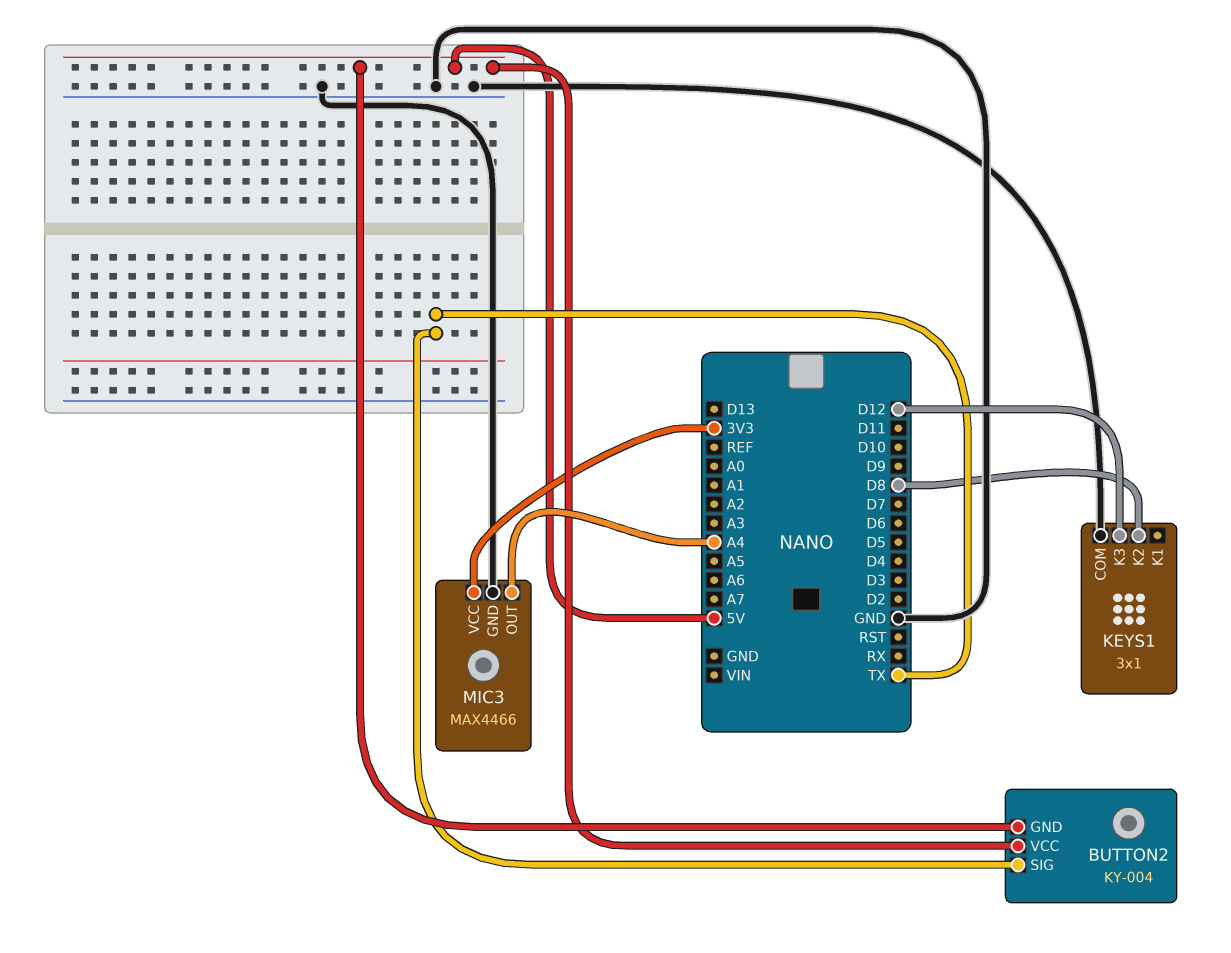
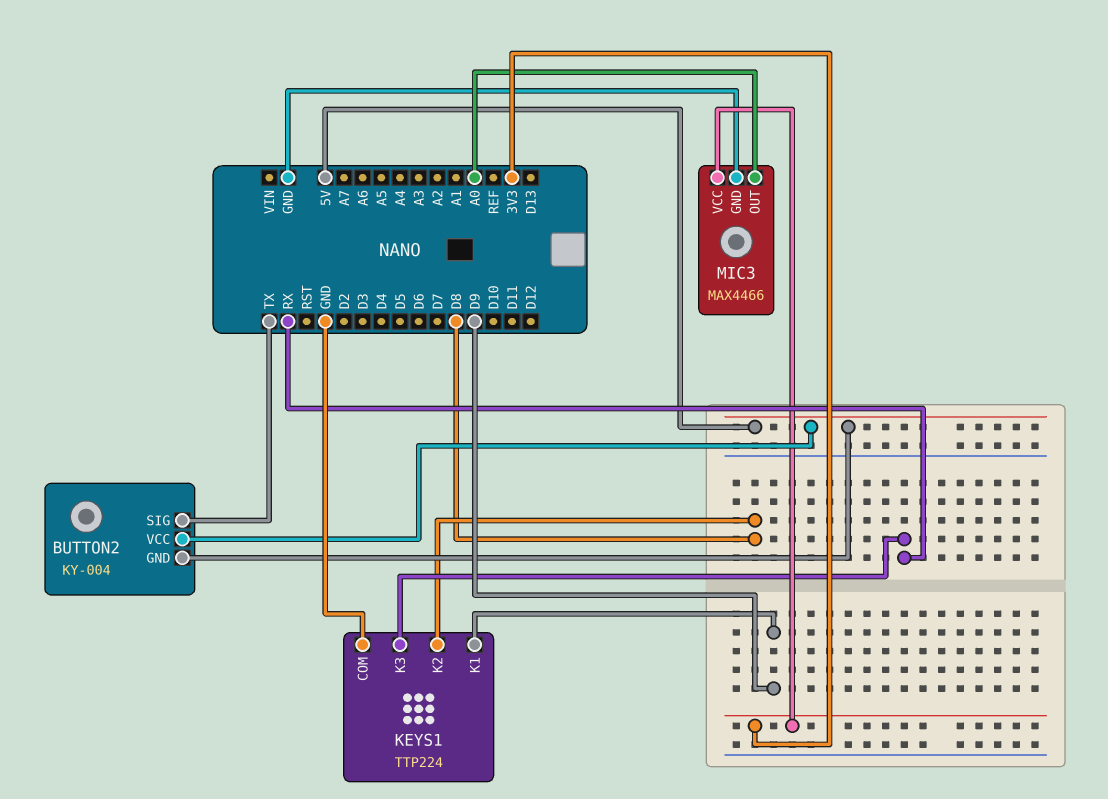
KEYS1: 3x1 -> TTP224
KEYS1 pin K1: none -> D9
KEYS1 pin K3: D12 -> RX
MIC3 pin OUT: A4 -> A0

